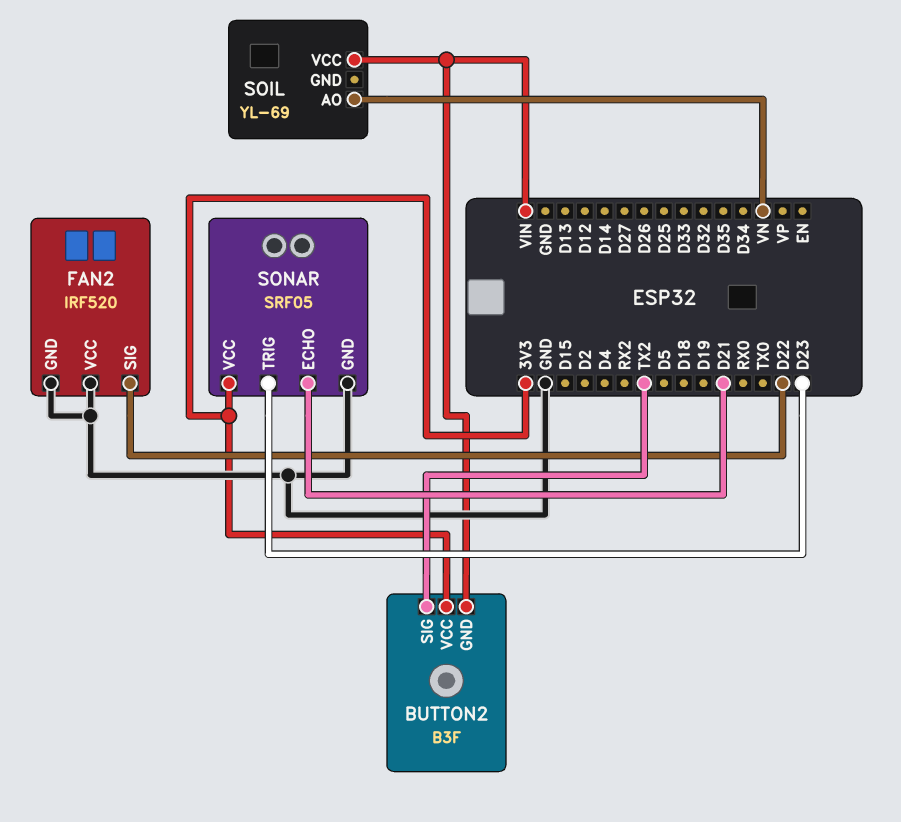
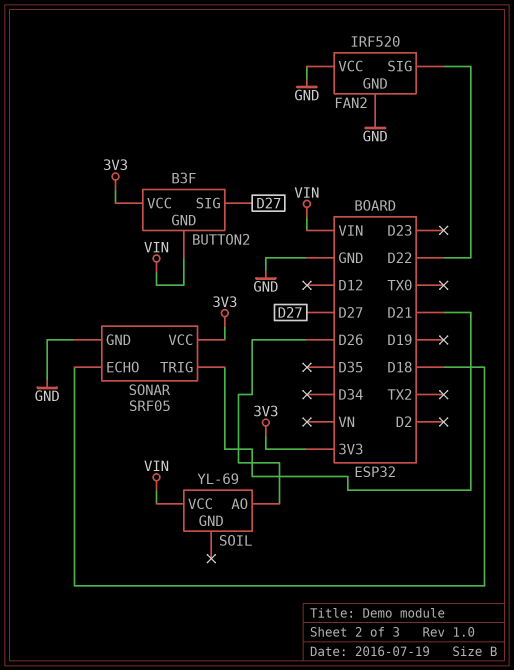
BUTTON2 pin SIG: TX2 -> D27
SOIL pin AO: VN -> D26
SONAR pin ECHO: D21 -> D18
SONAR pin TRIG: D23 -> D21

